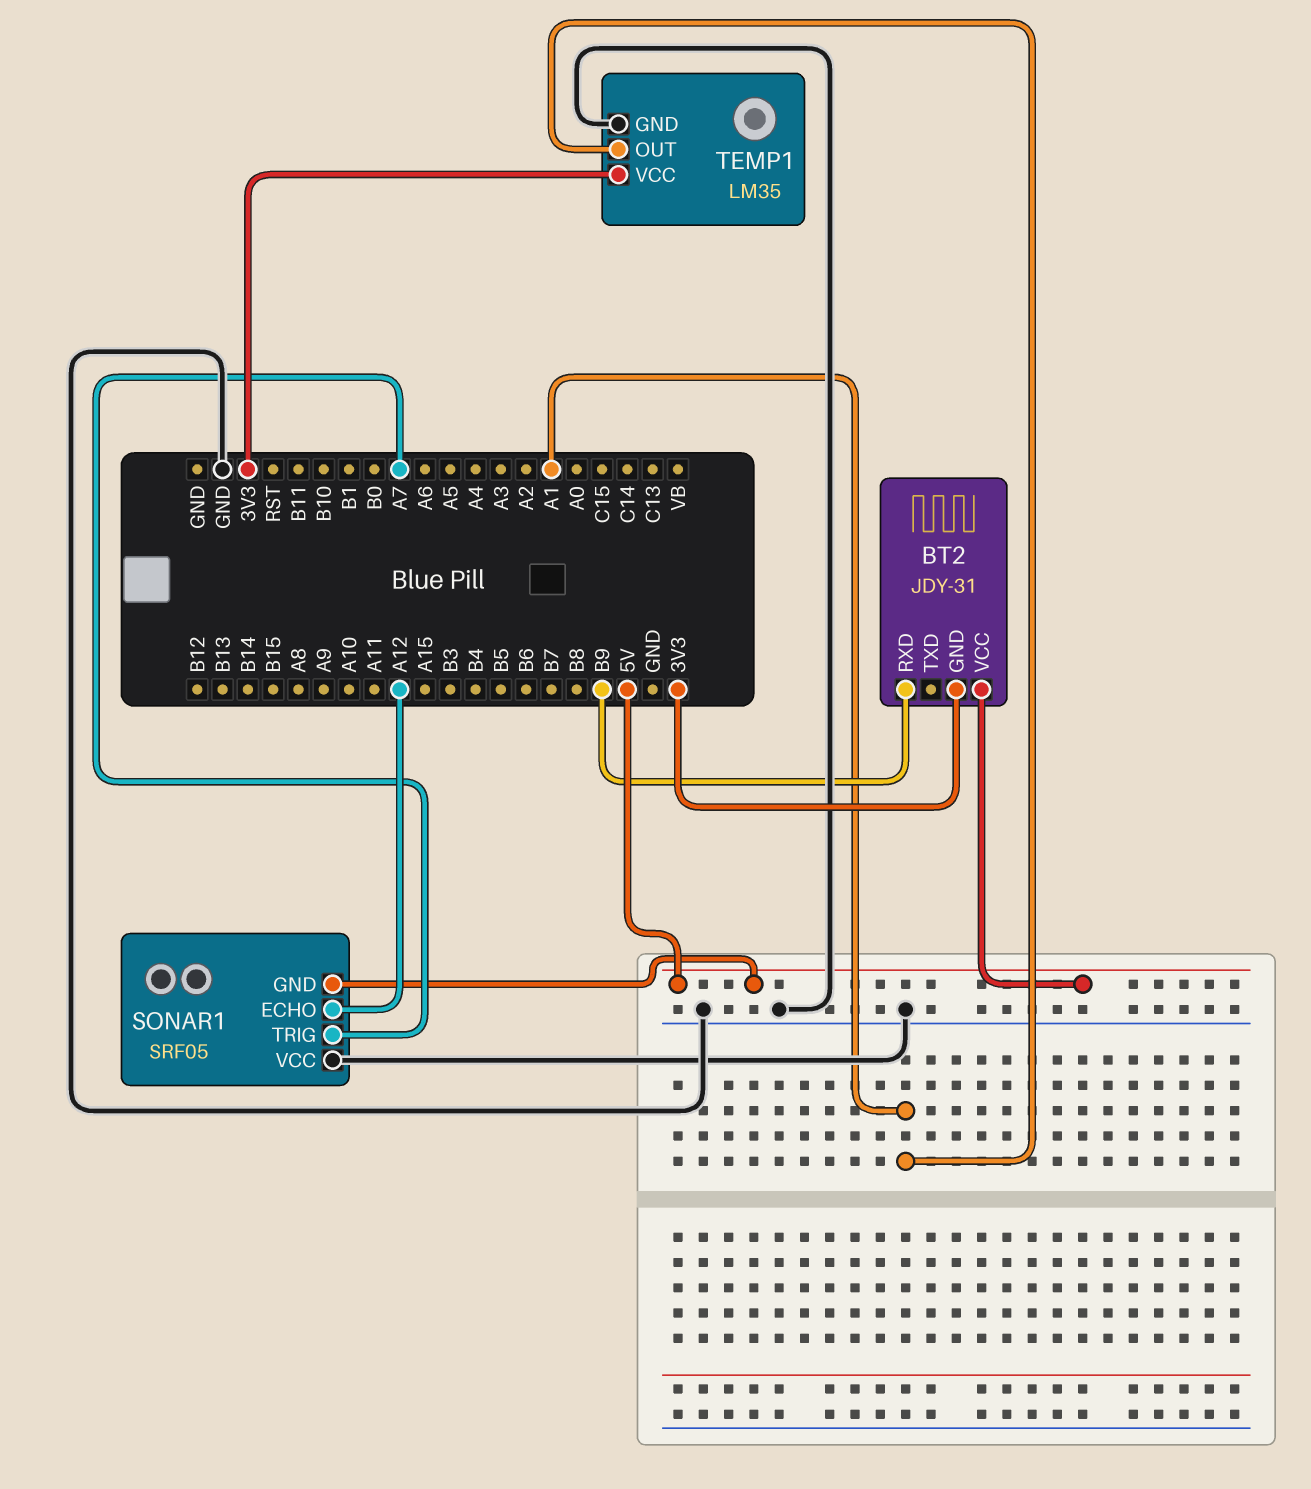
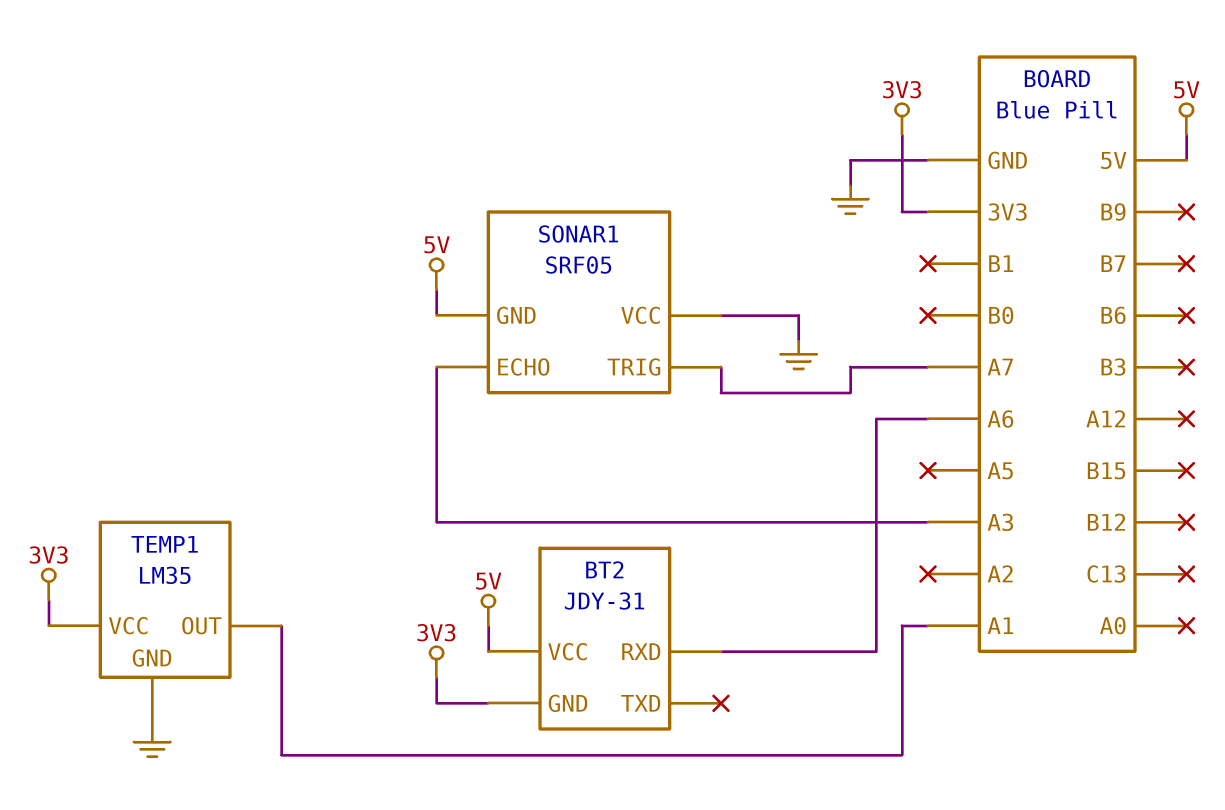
BT2 pin RXD: B9 -> A6
SONAR1 pin ECHO: A12 -> A3

